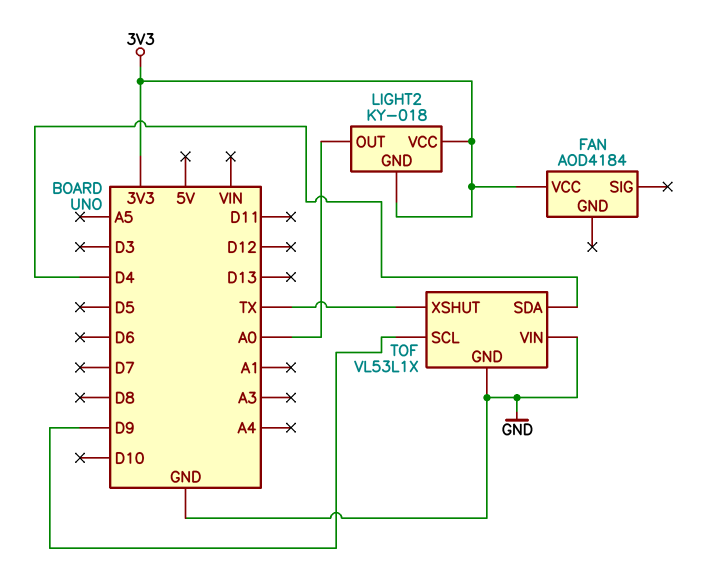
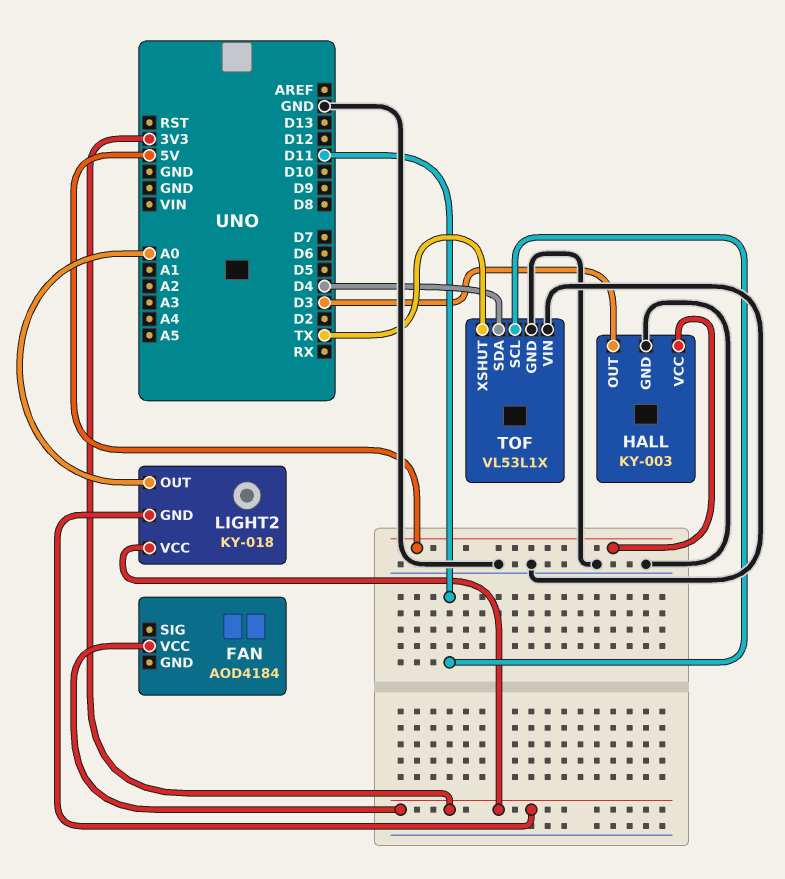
HALL: none -> KY-003
HALL pin GND: none -> GND
HALL pin OUT: none -> D3
HALL pin VCC: none -> 5V
TOF pin SCL: D9 -> D11

